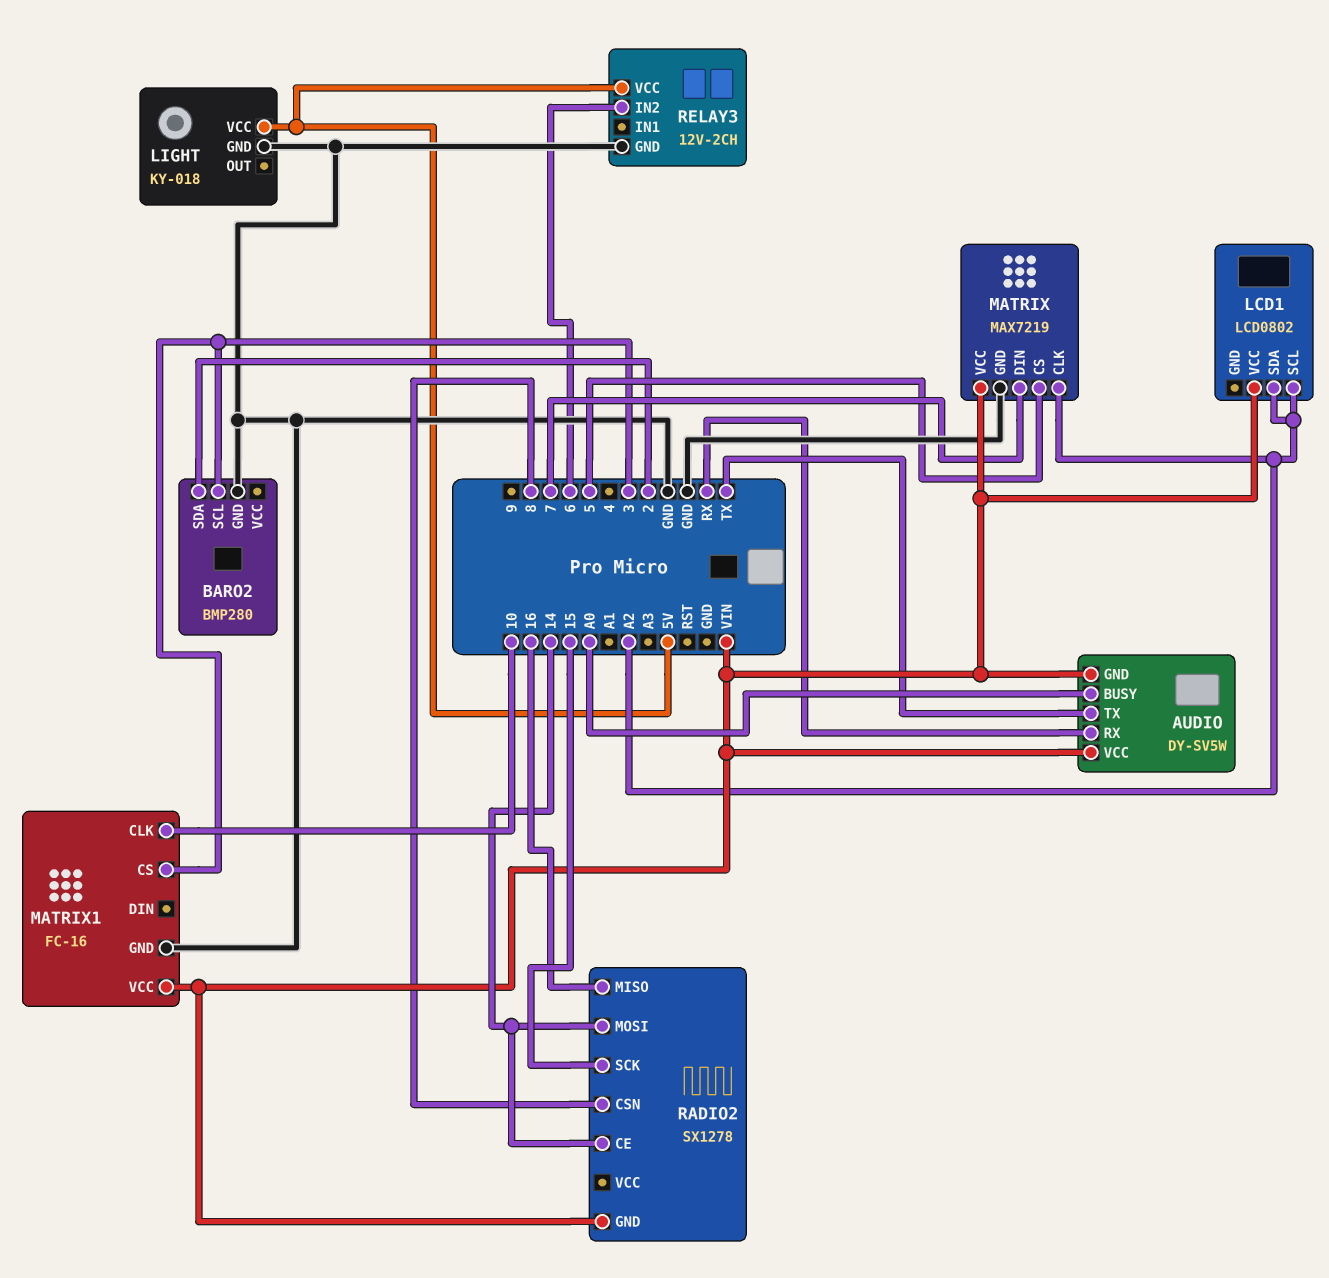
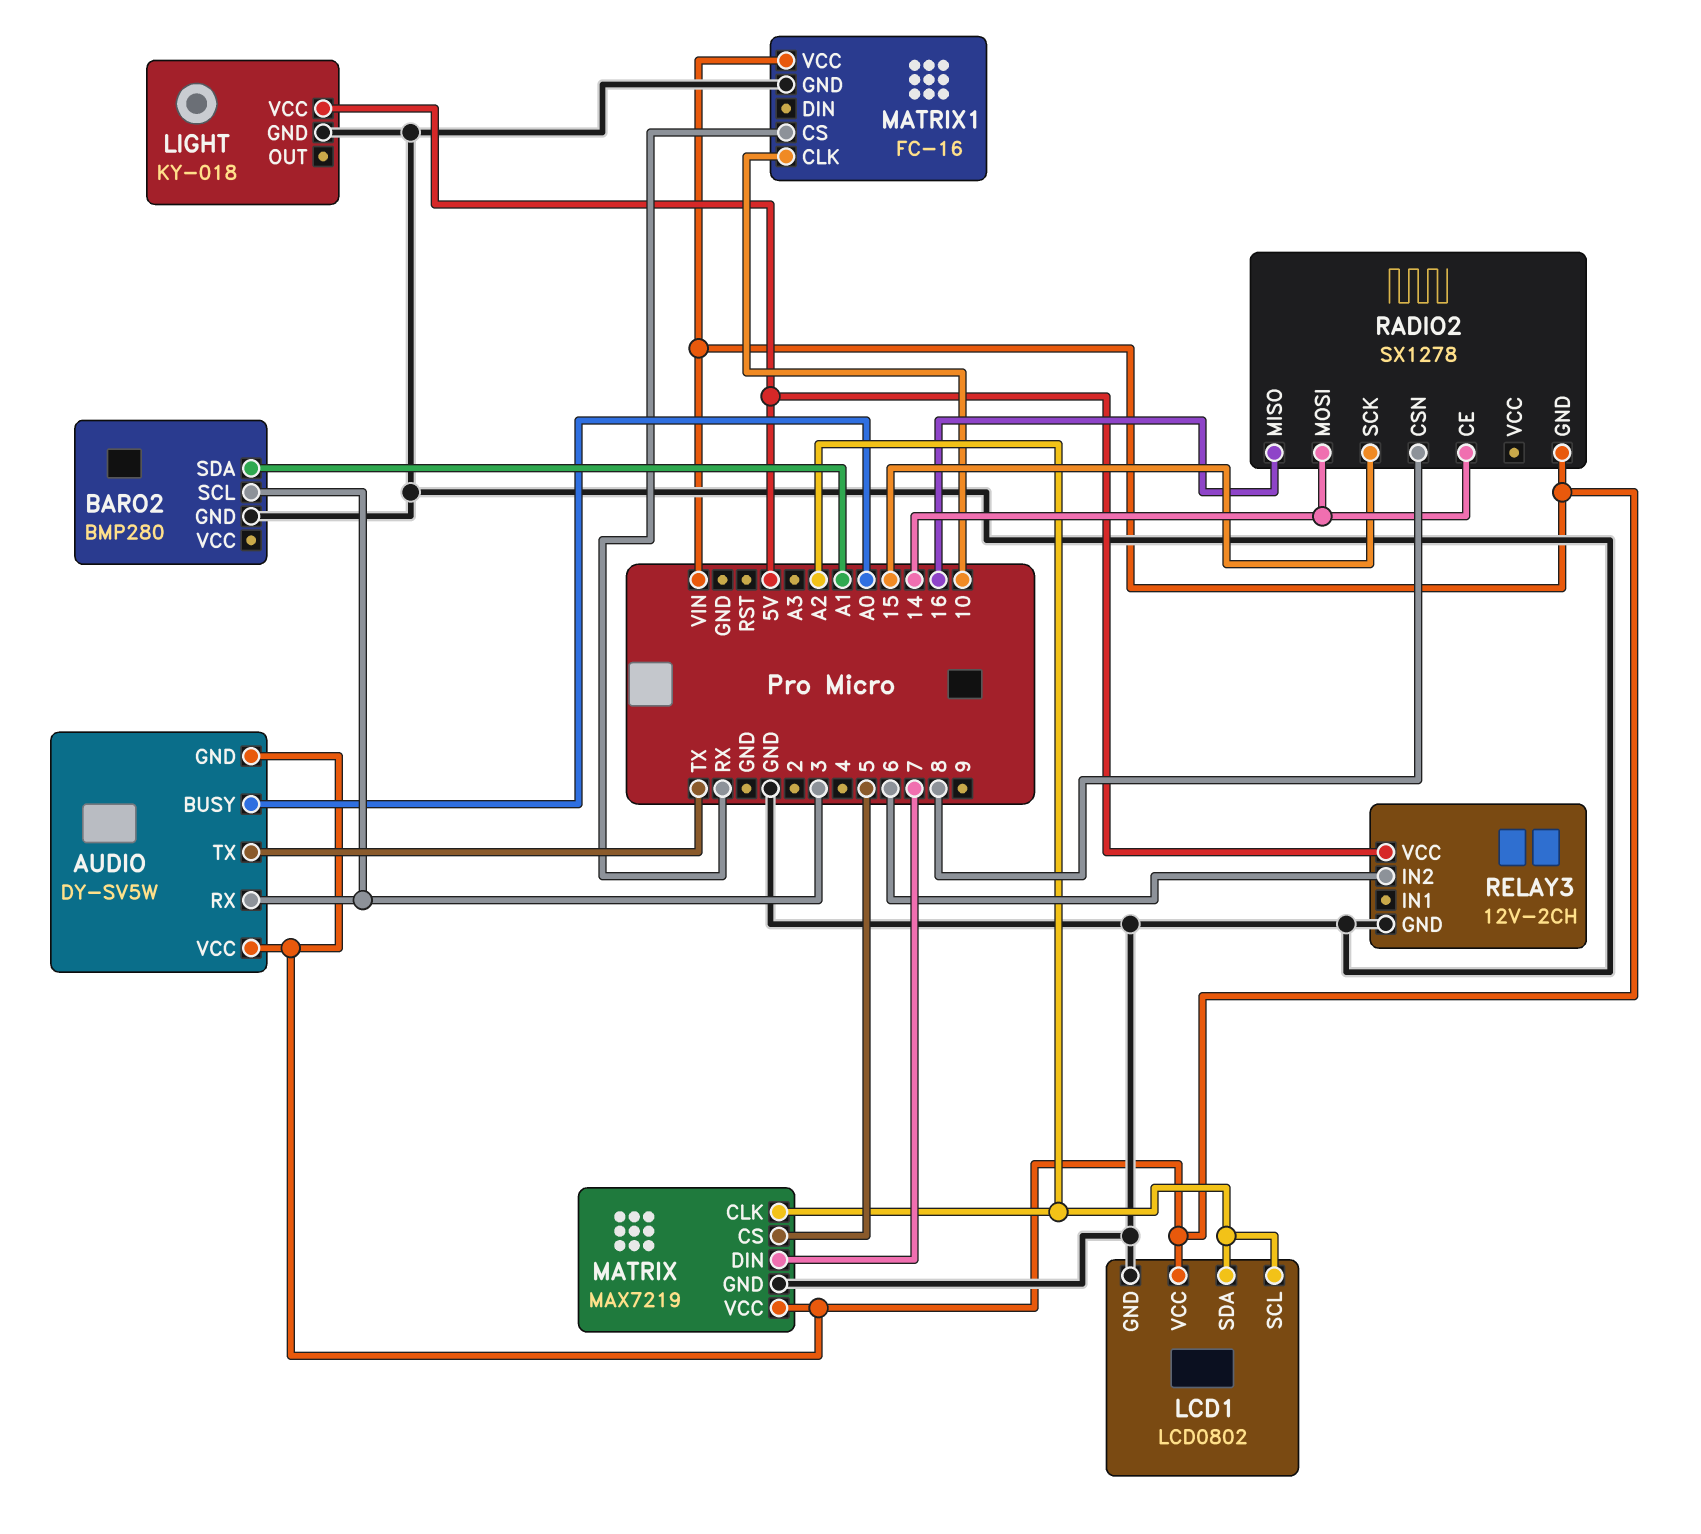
AUDIO pin RX: RX -> 3
BARO2 pin SDA: 2 -> A1
LCD1 pin GND: none -> GND
MATRIX1 pin CS: 3 -> RX

